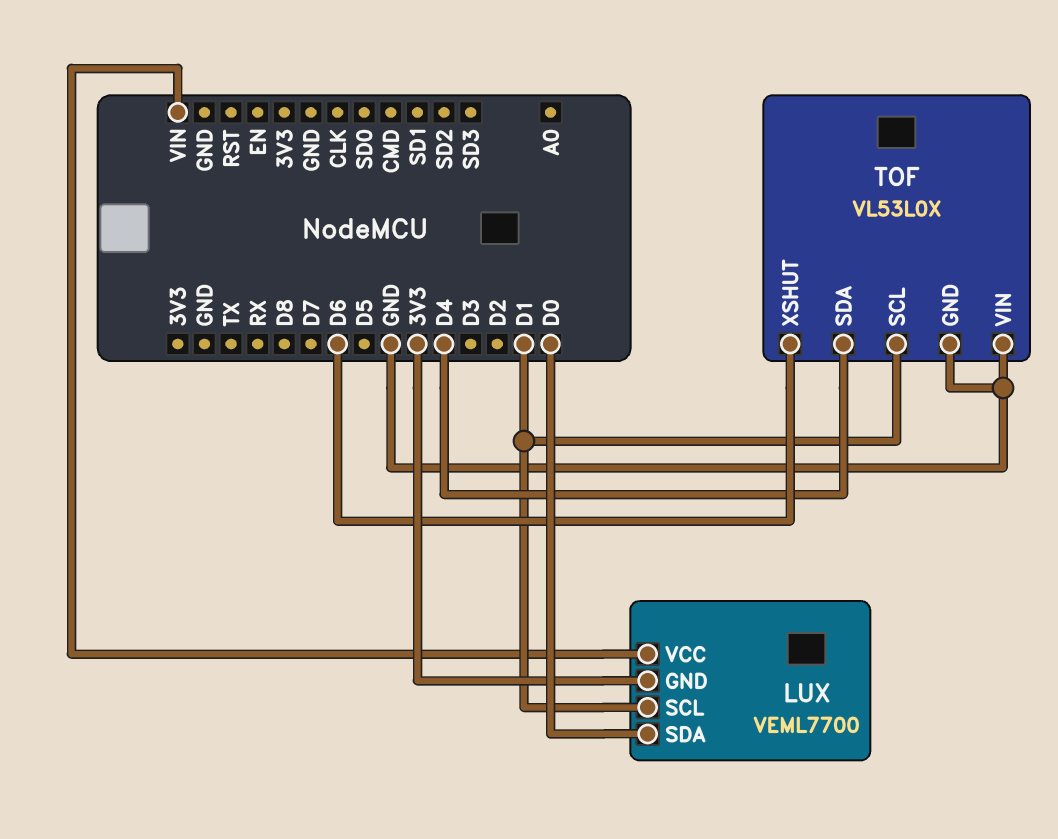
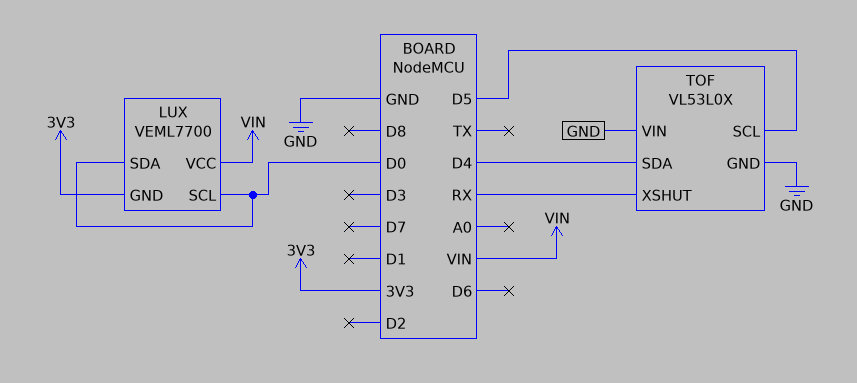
LUX pin SCL: D1 -> D0
TOF pin SCL: D1 -> D5
TOF pin XSHUT: D6 -> RX

